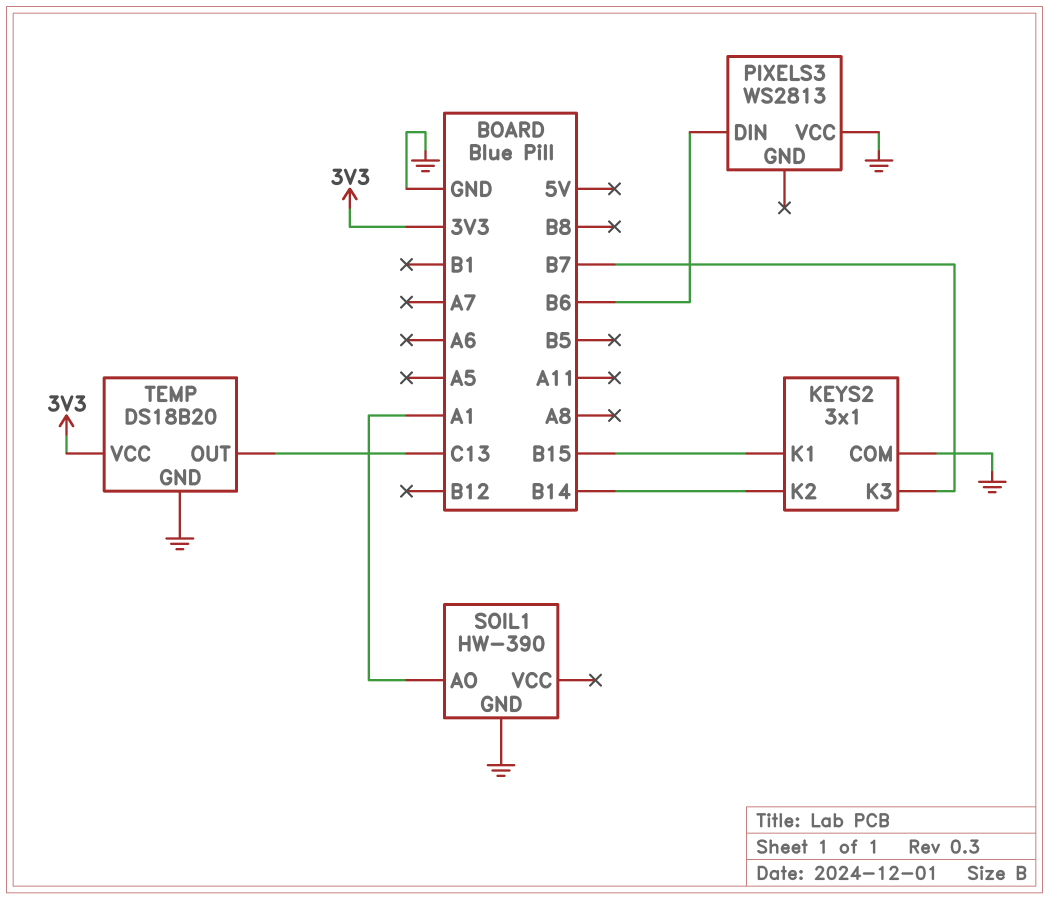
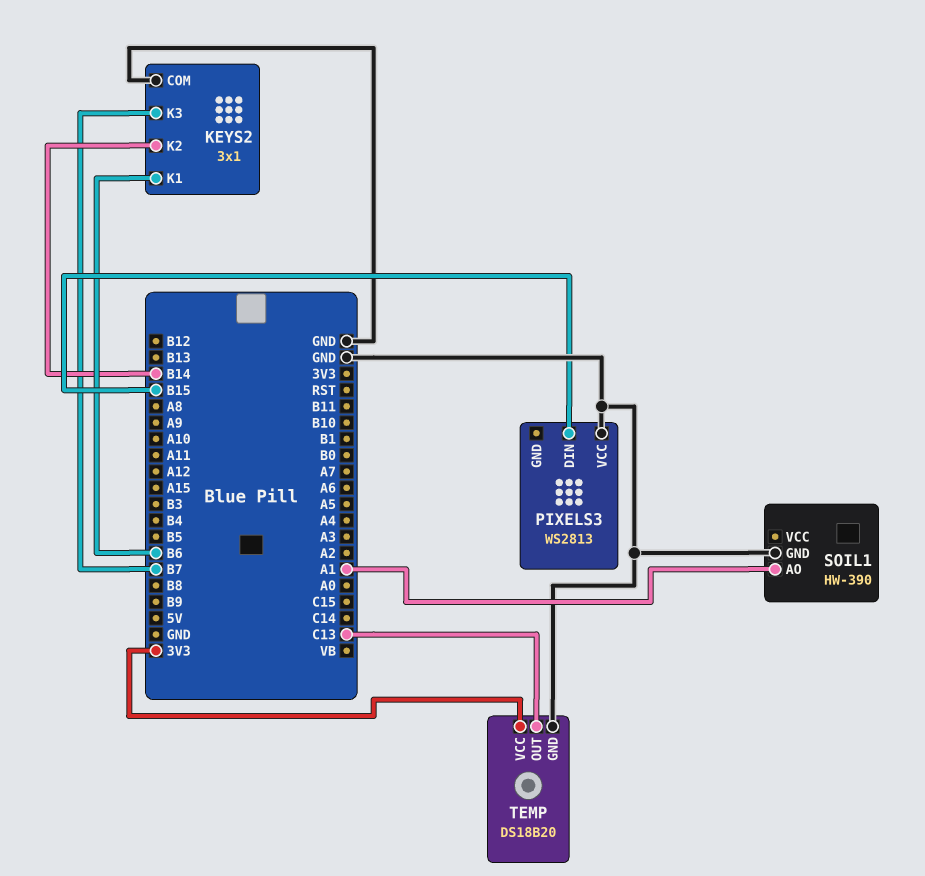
KEYS2 pin K1: B15 -> B6
PIXELS3 pin DIN: B6 -> B15

